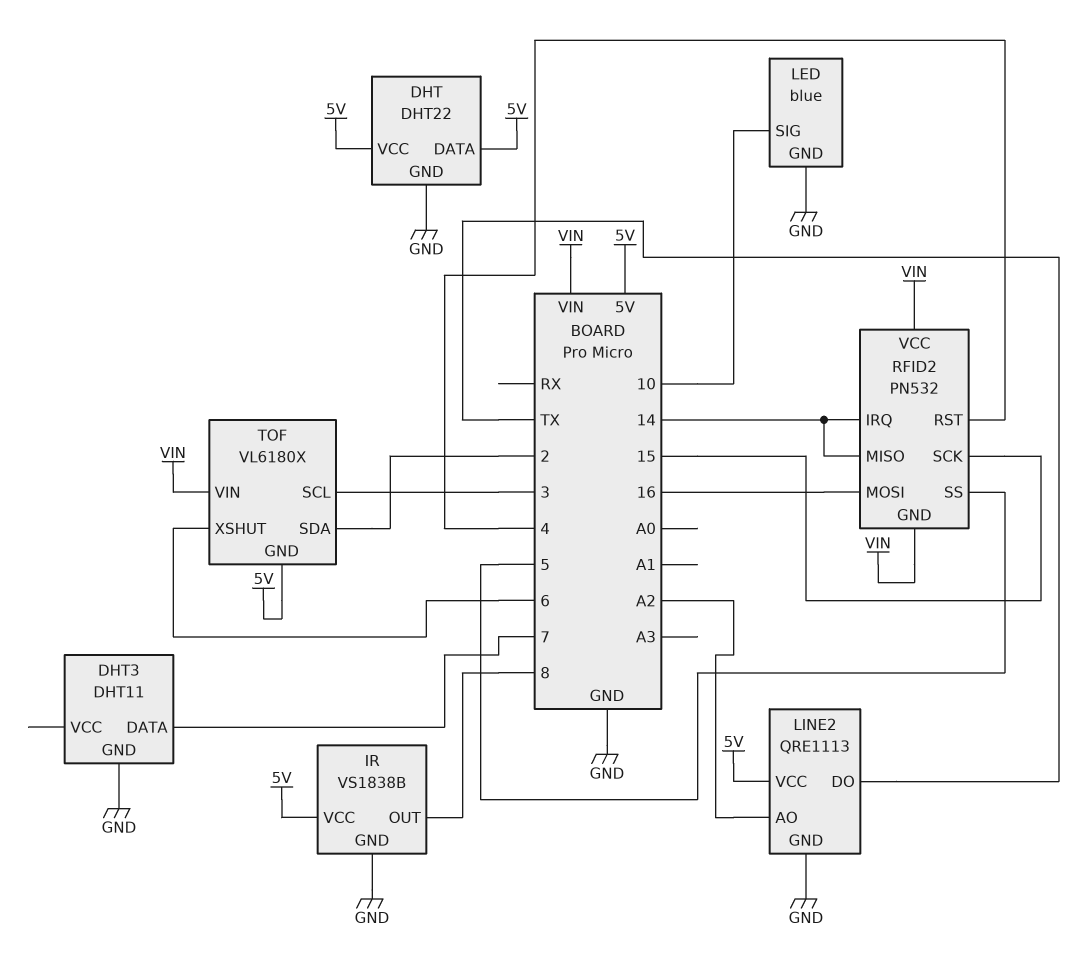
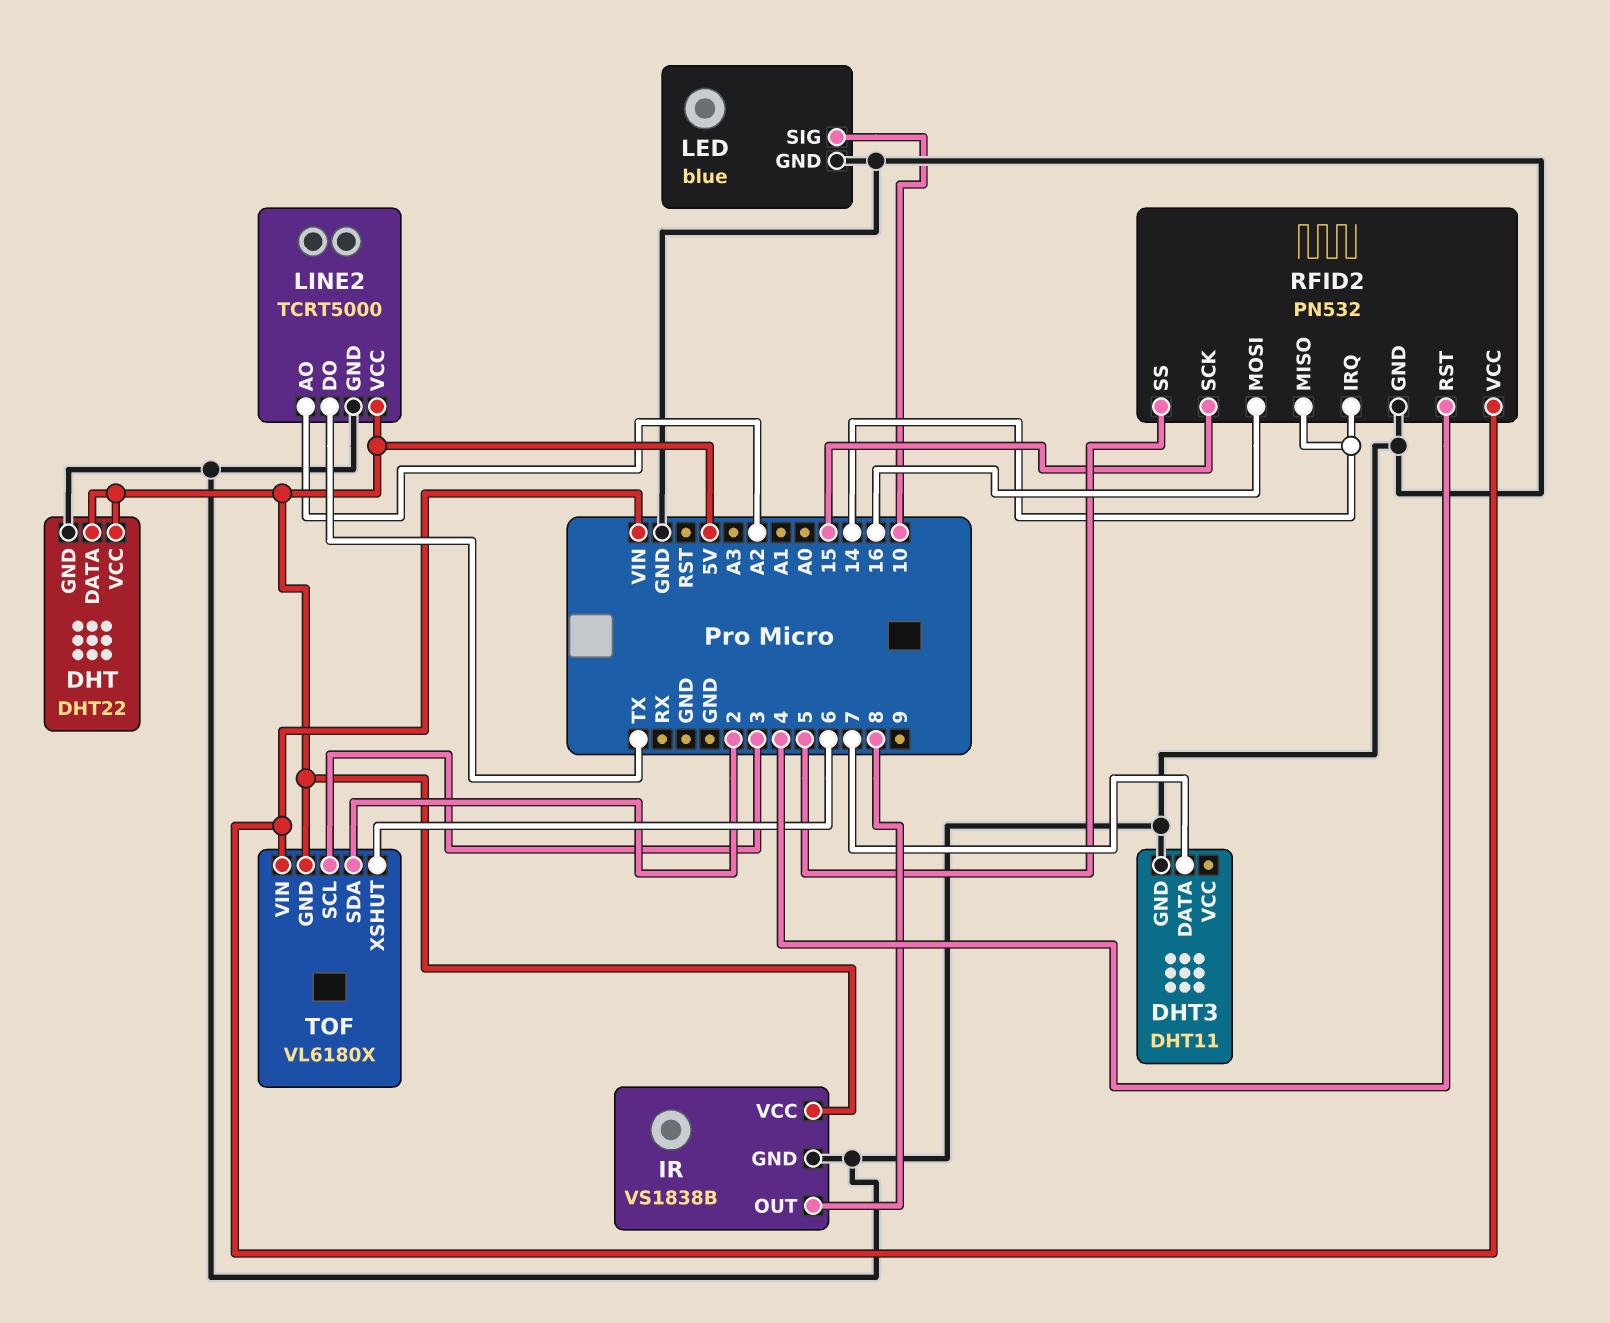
LINE2: QRE1113 -> TCRT5000
RFID2 pin GND: VIN -> GND

